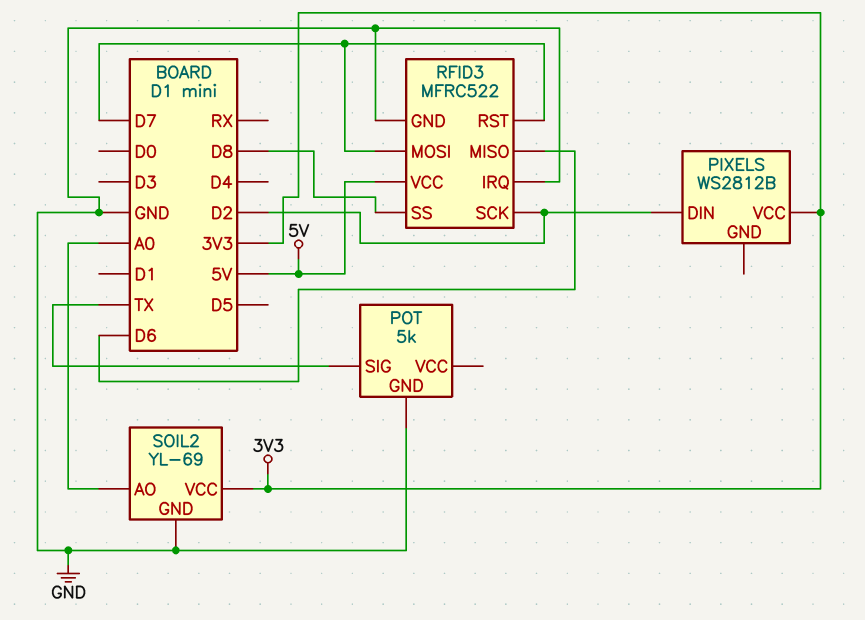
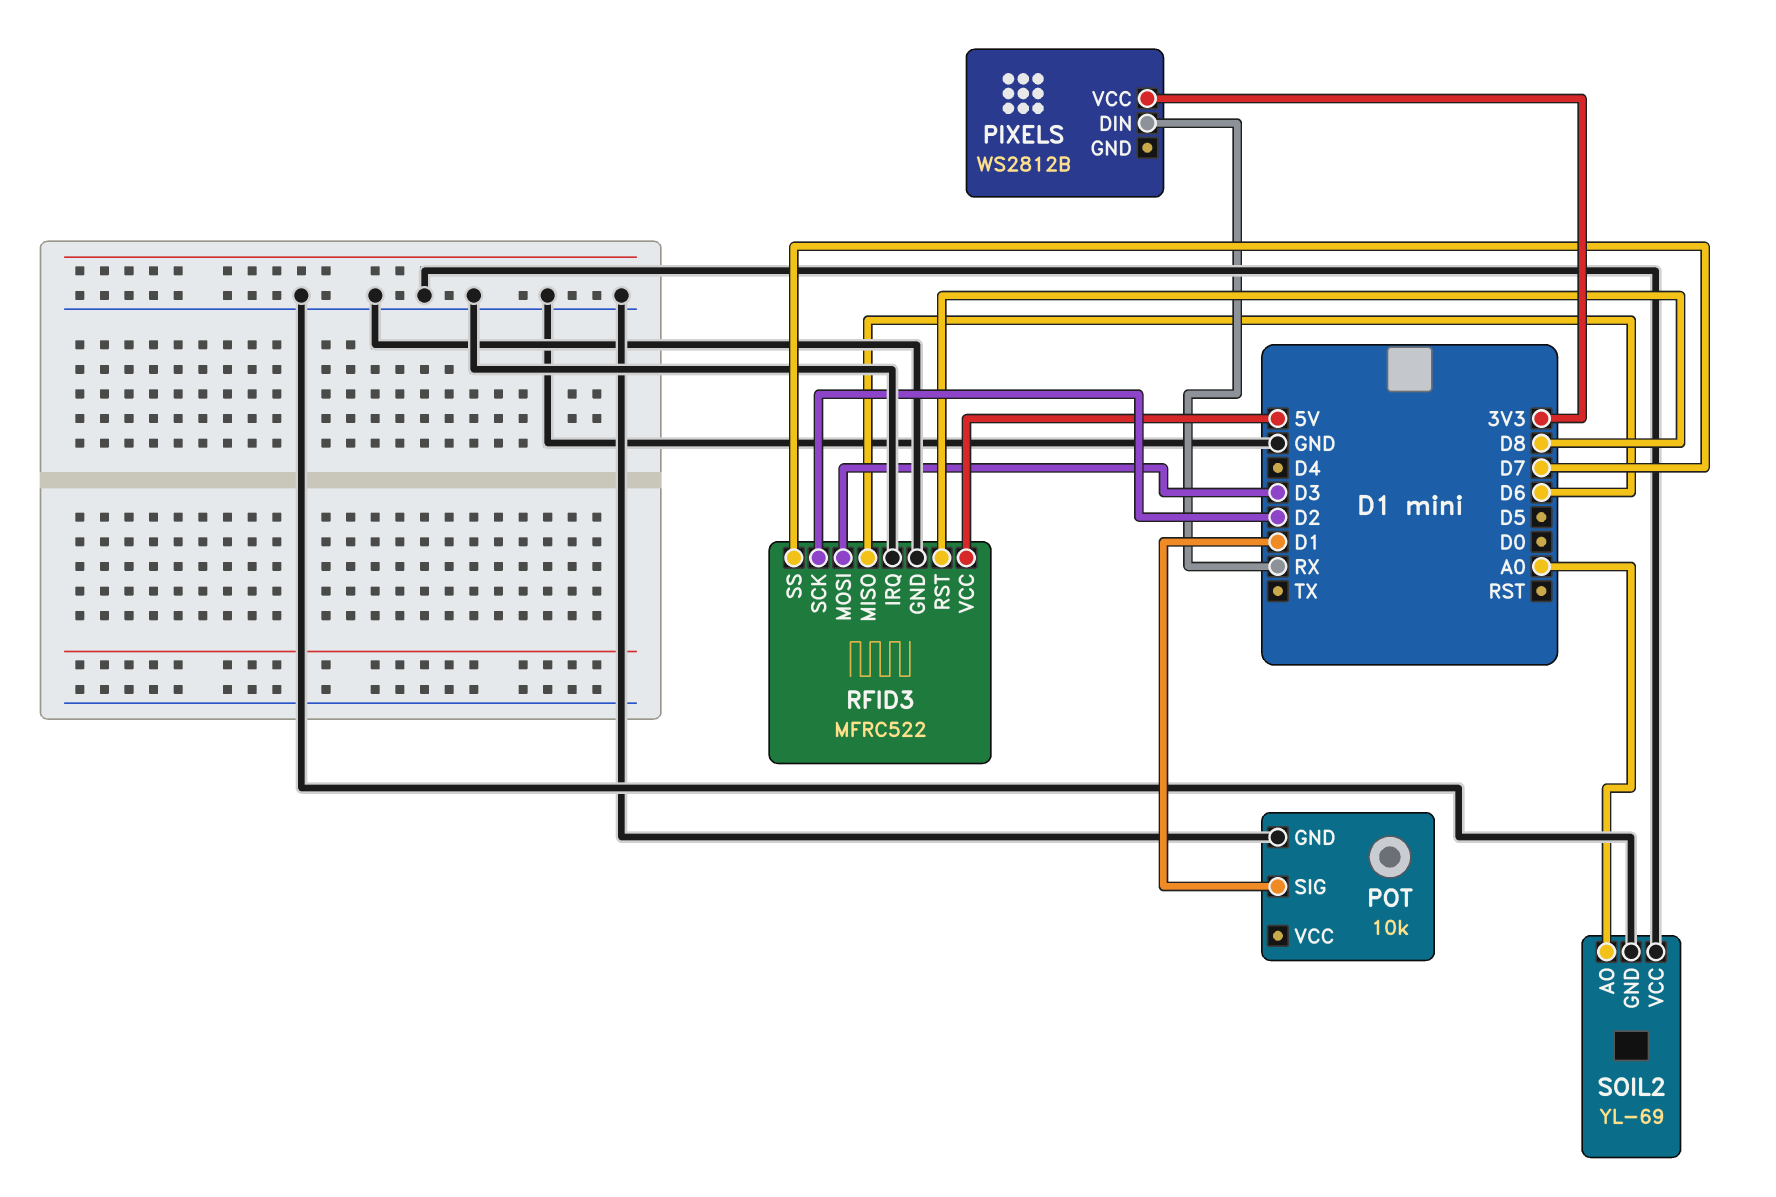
PIXELS pin DIN: D2 -> RX
POT: 5k -> 10k
POT pin SIG: TX -> D1
RFID3 pin MOSI: D7 -> D3
RFID3 pin RST: D7 -> D8
RFID3 pin SS: D8 -> D7
SOIL2 pin VCC: 3V3 -> GND

